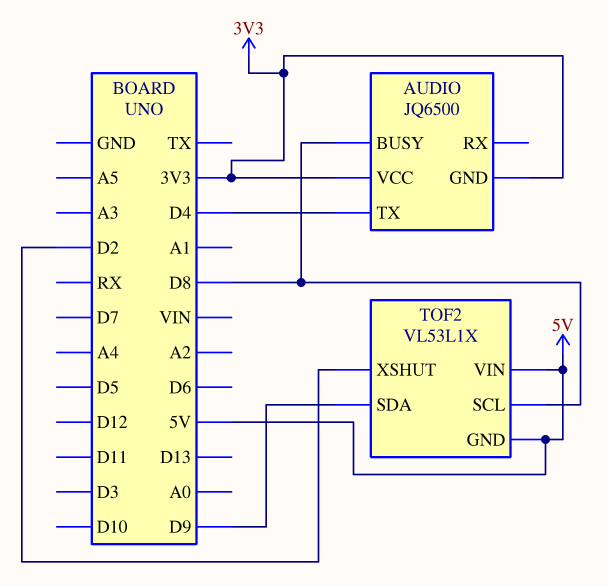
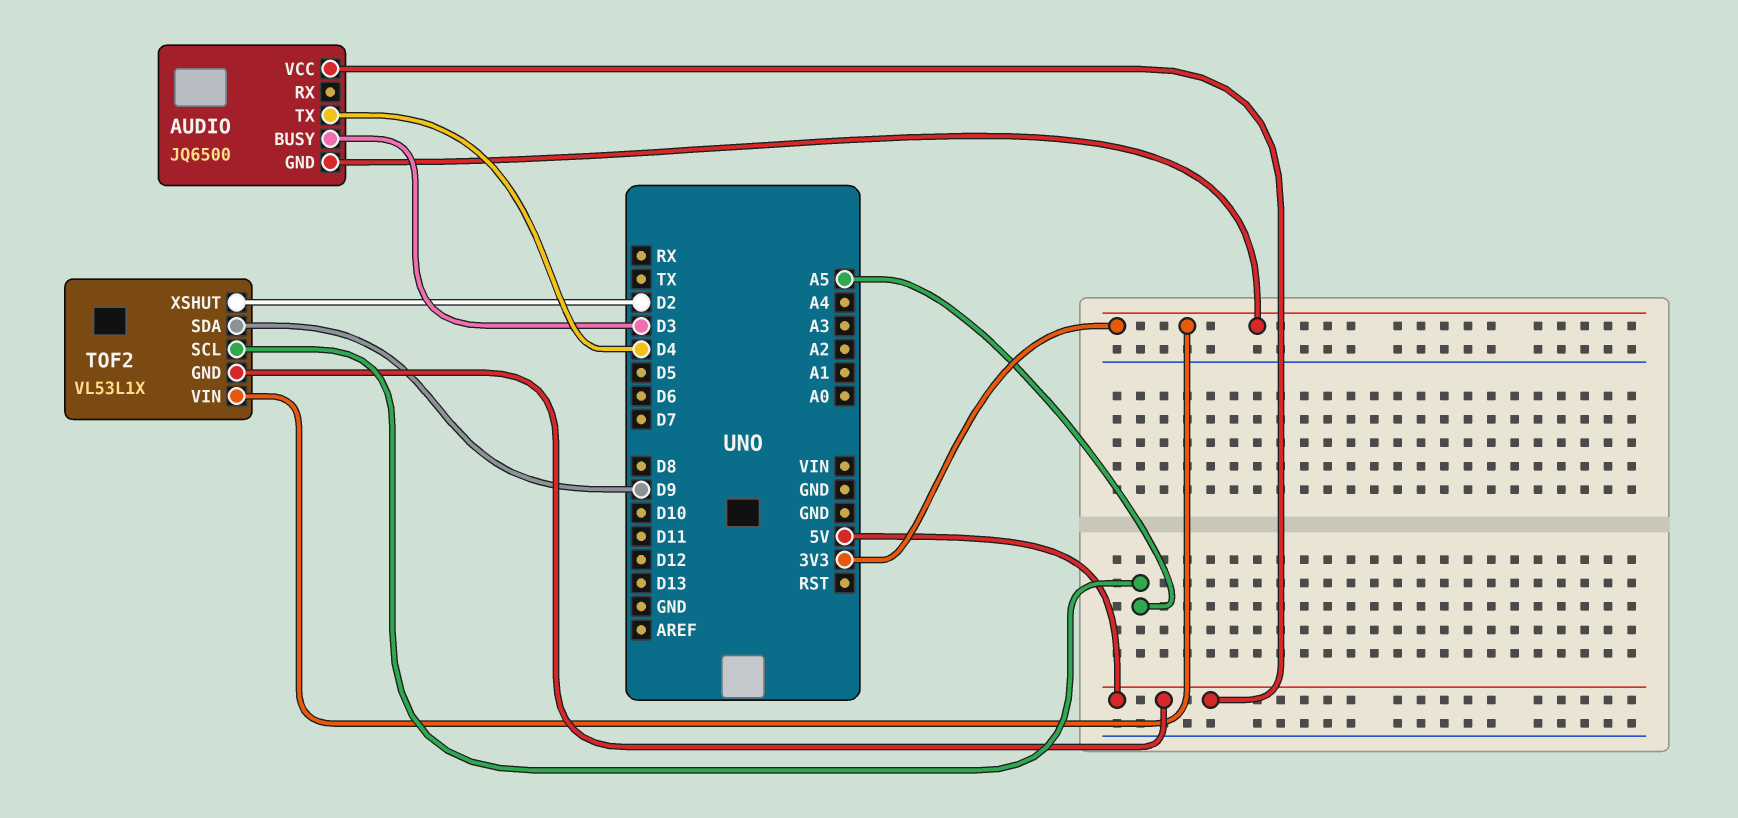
AUDIO pin BUSY: D8 -> D3
AUDIO pin VCC: 3V3 -> 5V
TOF2 pin SCL: D8 -> A5
TOF2 pin VIN: 5V -> 3V3

